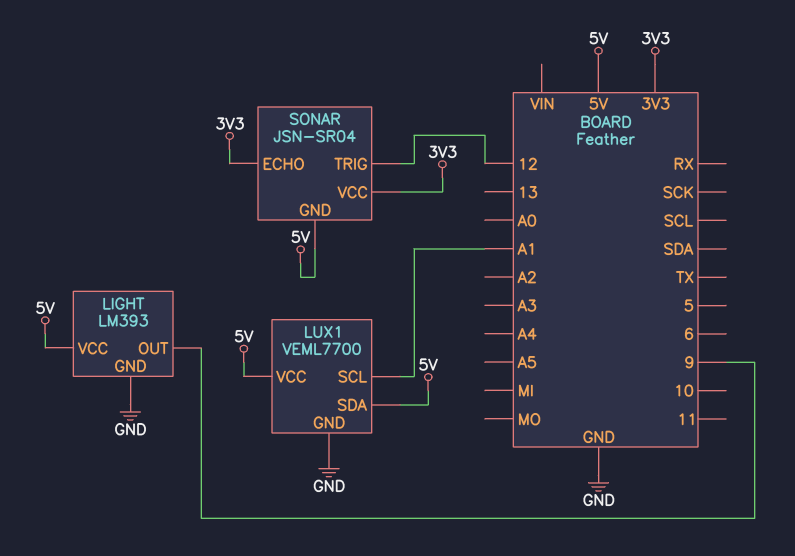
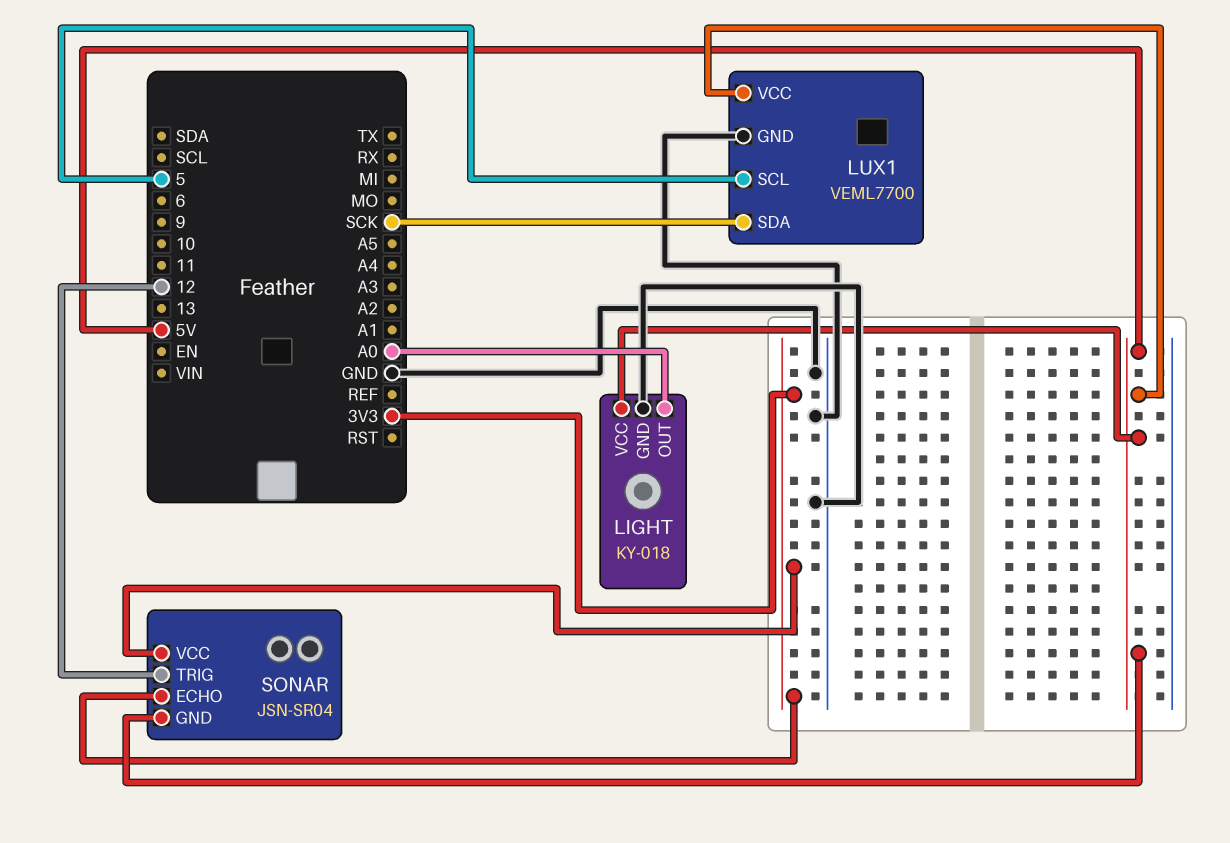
LIGHT: LM393 -> KY-018
LIGHT pin OUT: 9 -> A0
LUX1 pin SCL: A1 -> 5
LUX1 pin SDA: 5V -> SCK

